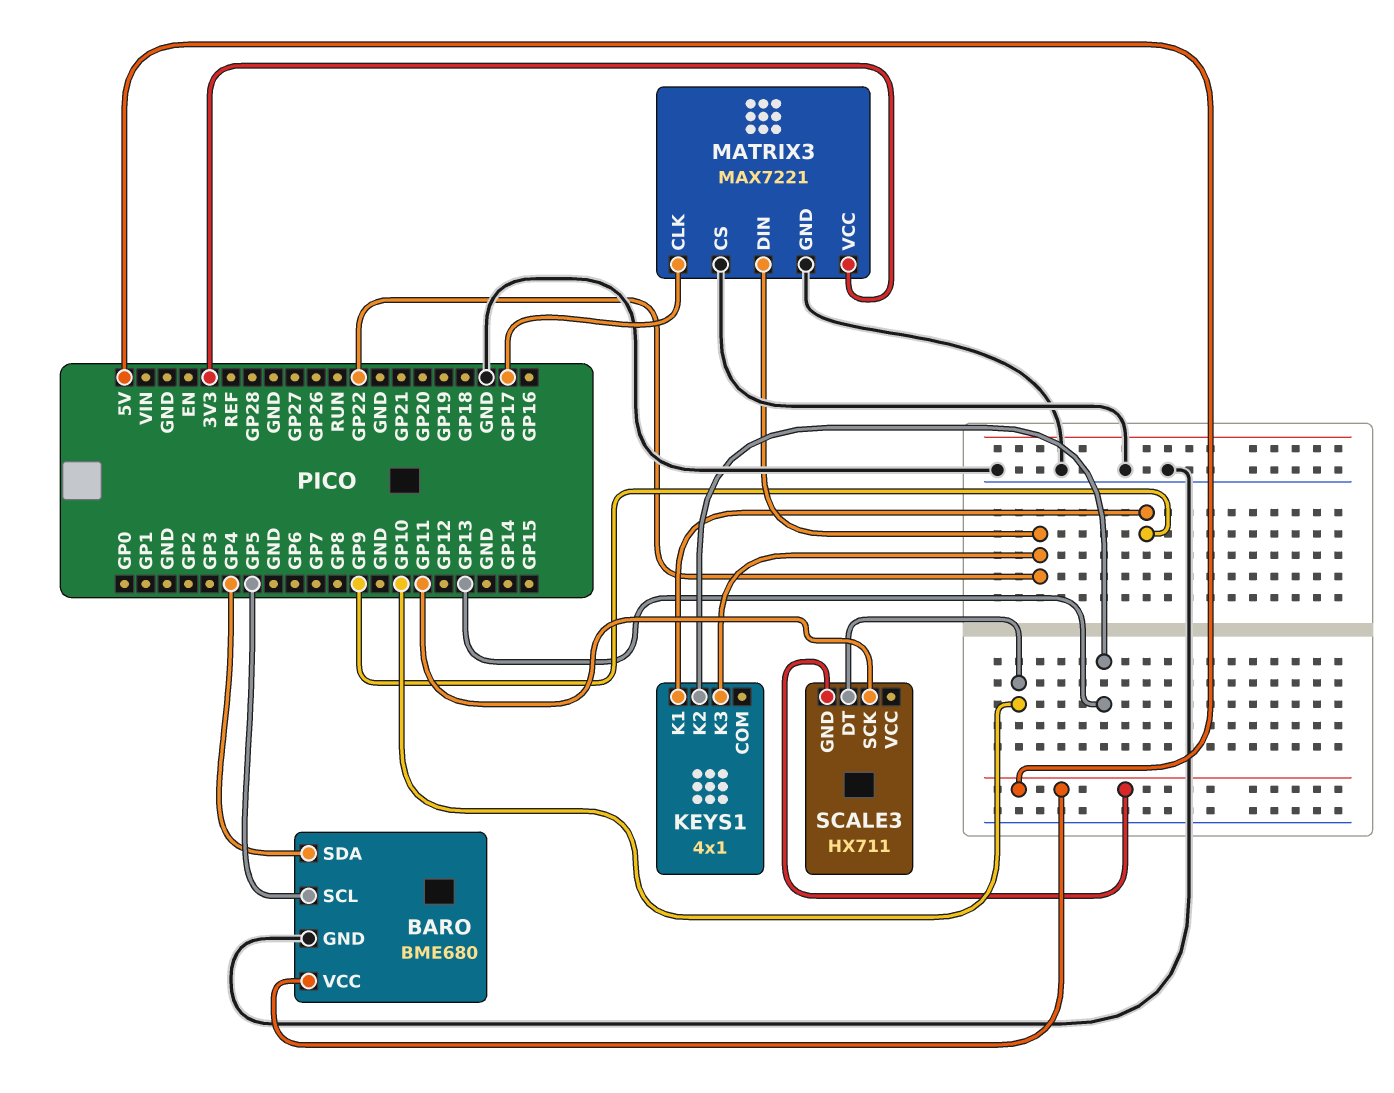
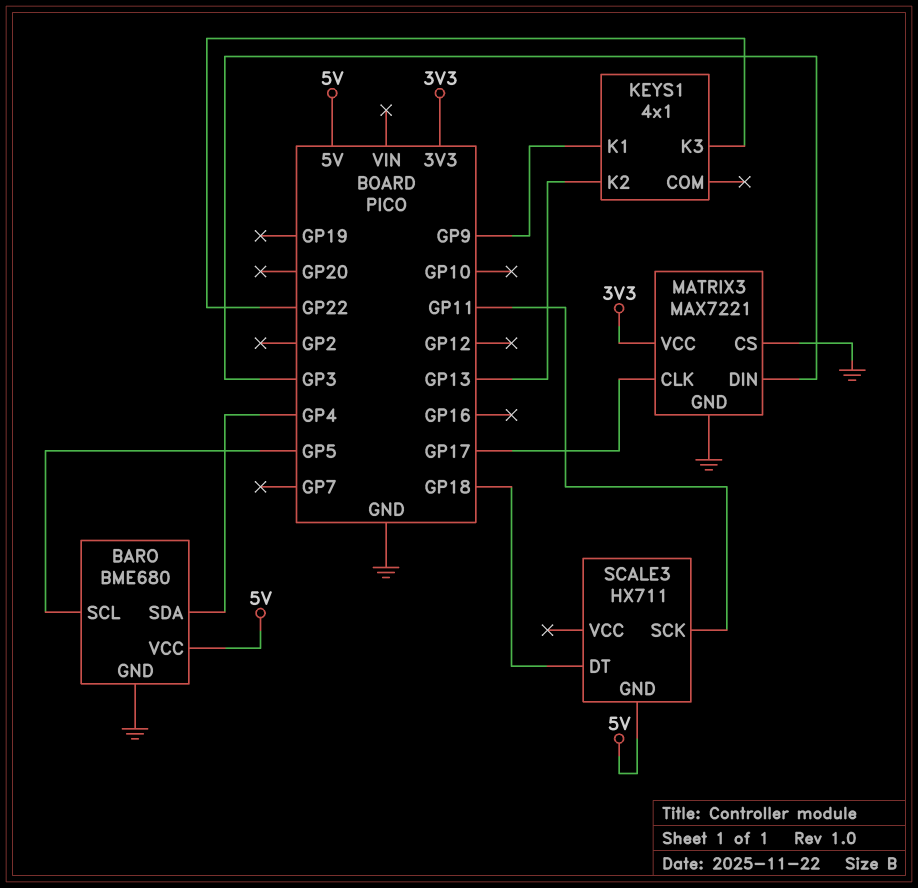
MATRIX3 pin DIN: GP22 -> GP3
SCALE3 pin DT: GP10 -> GP18

